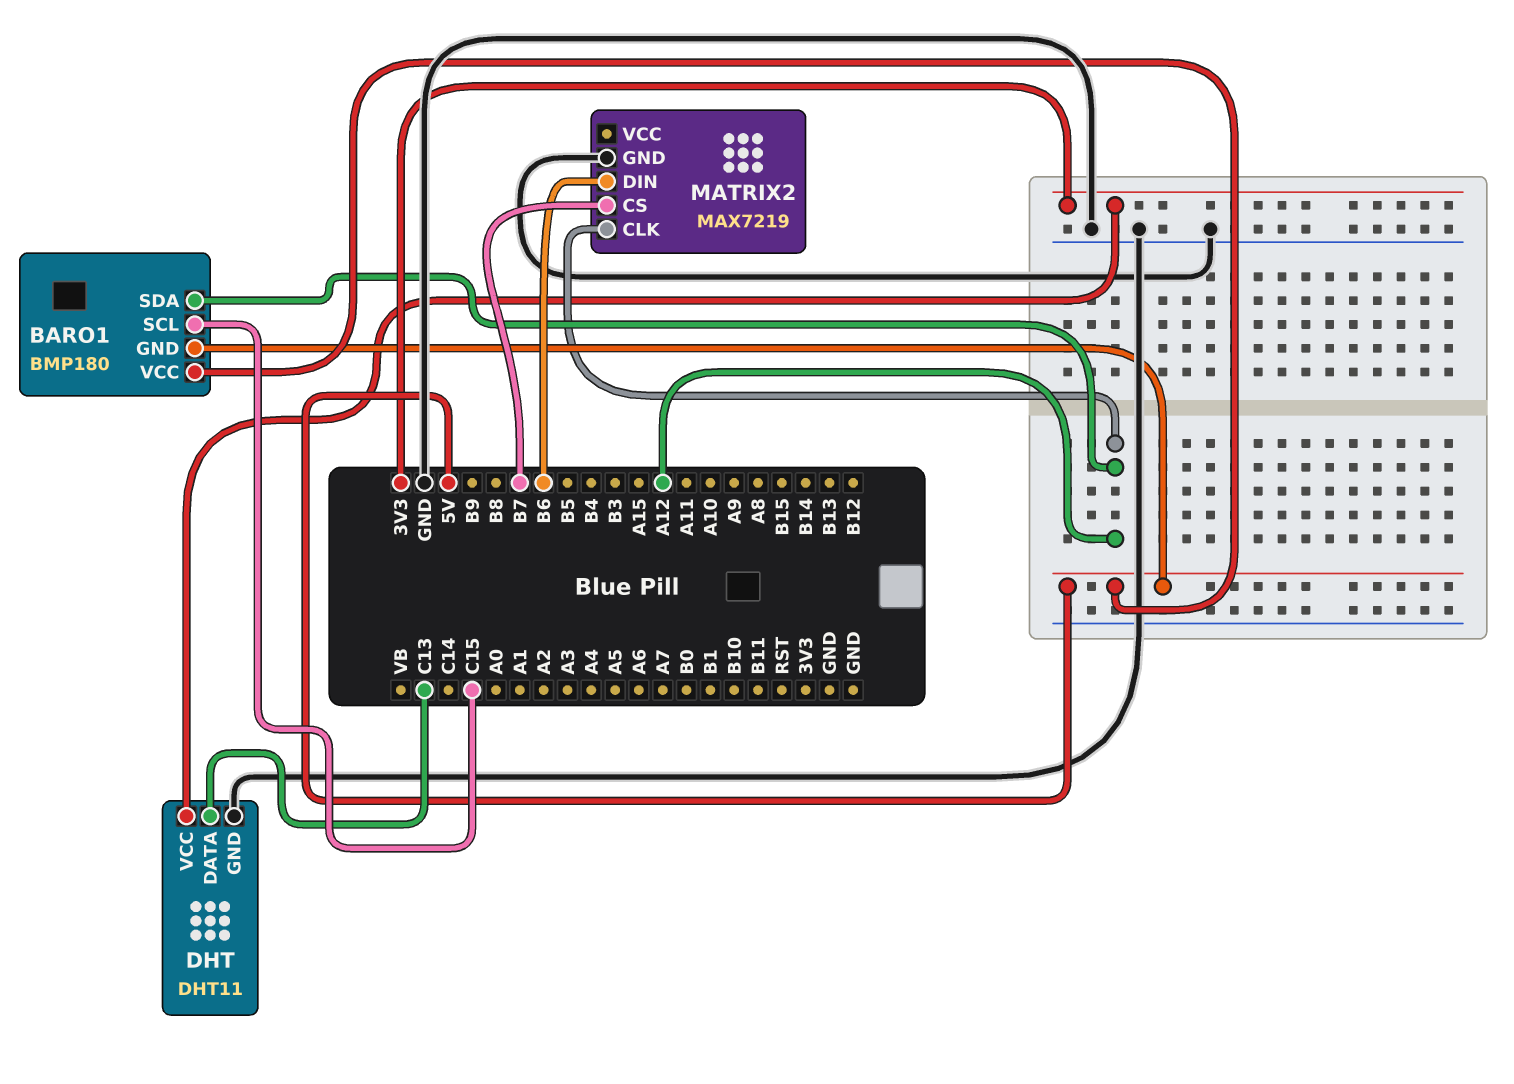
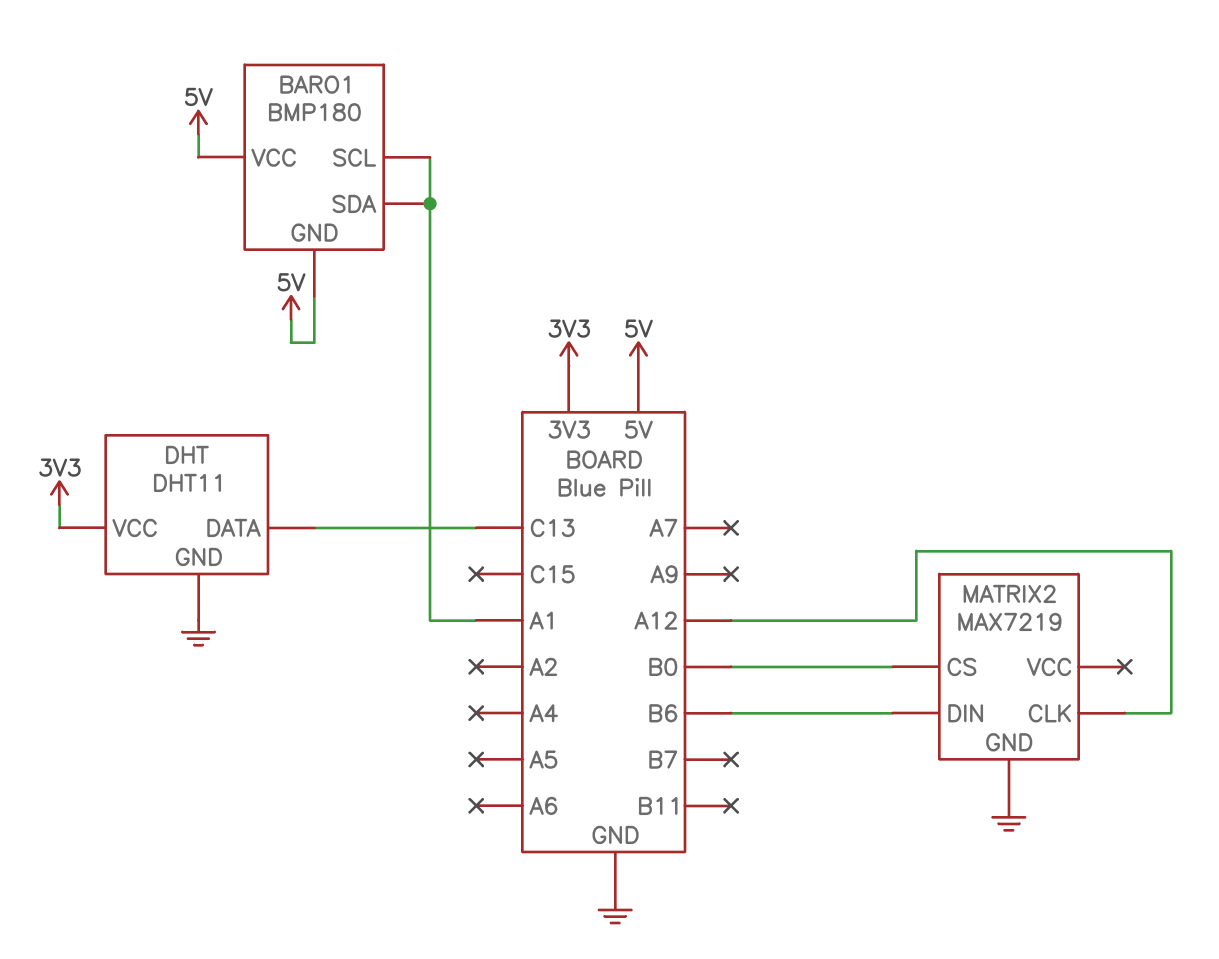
BARO1 pin SCL: C15 -> A1
BARO1 pin SDA: A12 -> A1
MATRIX2 pin CS: B7 -> B0

